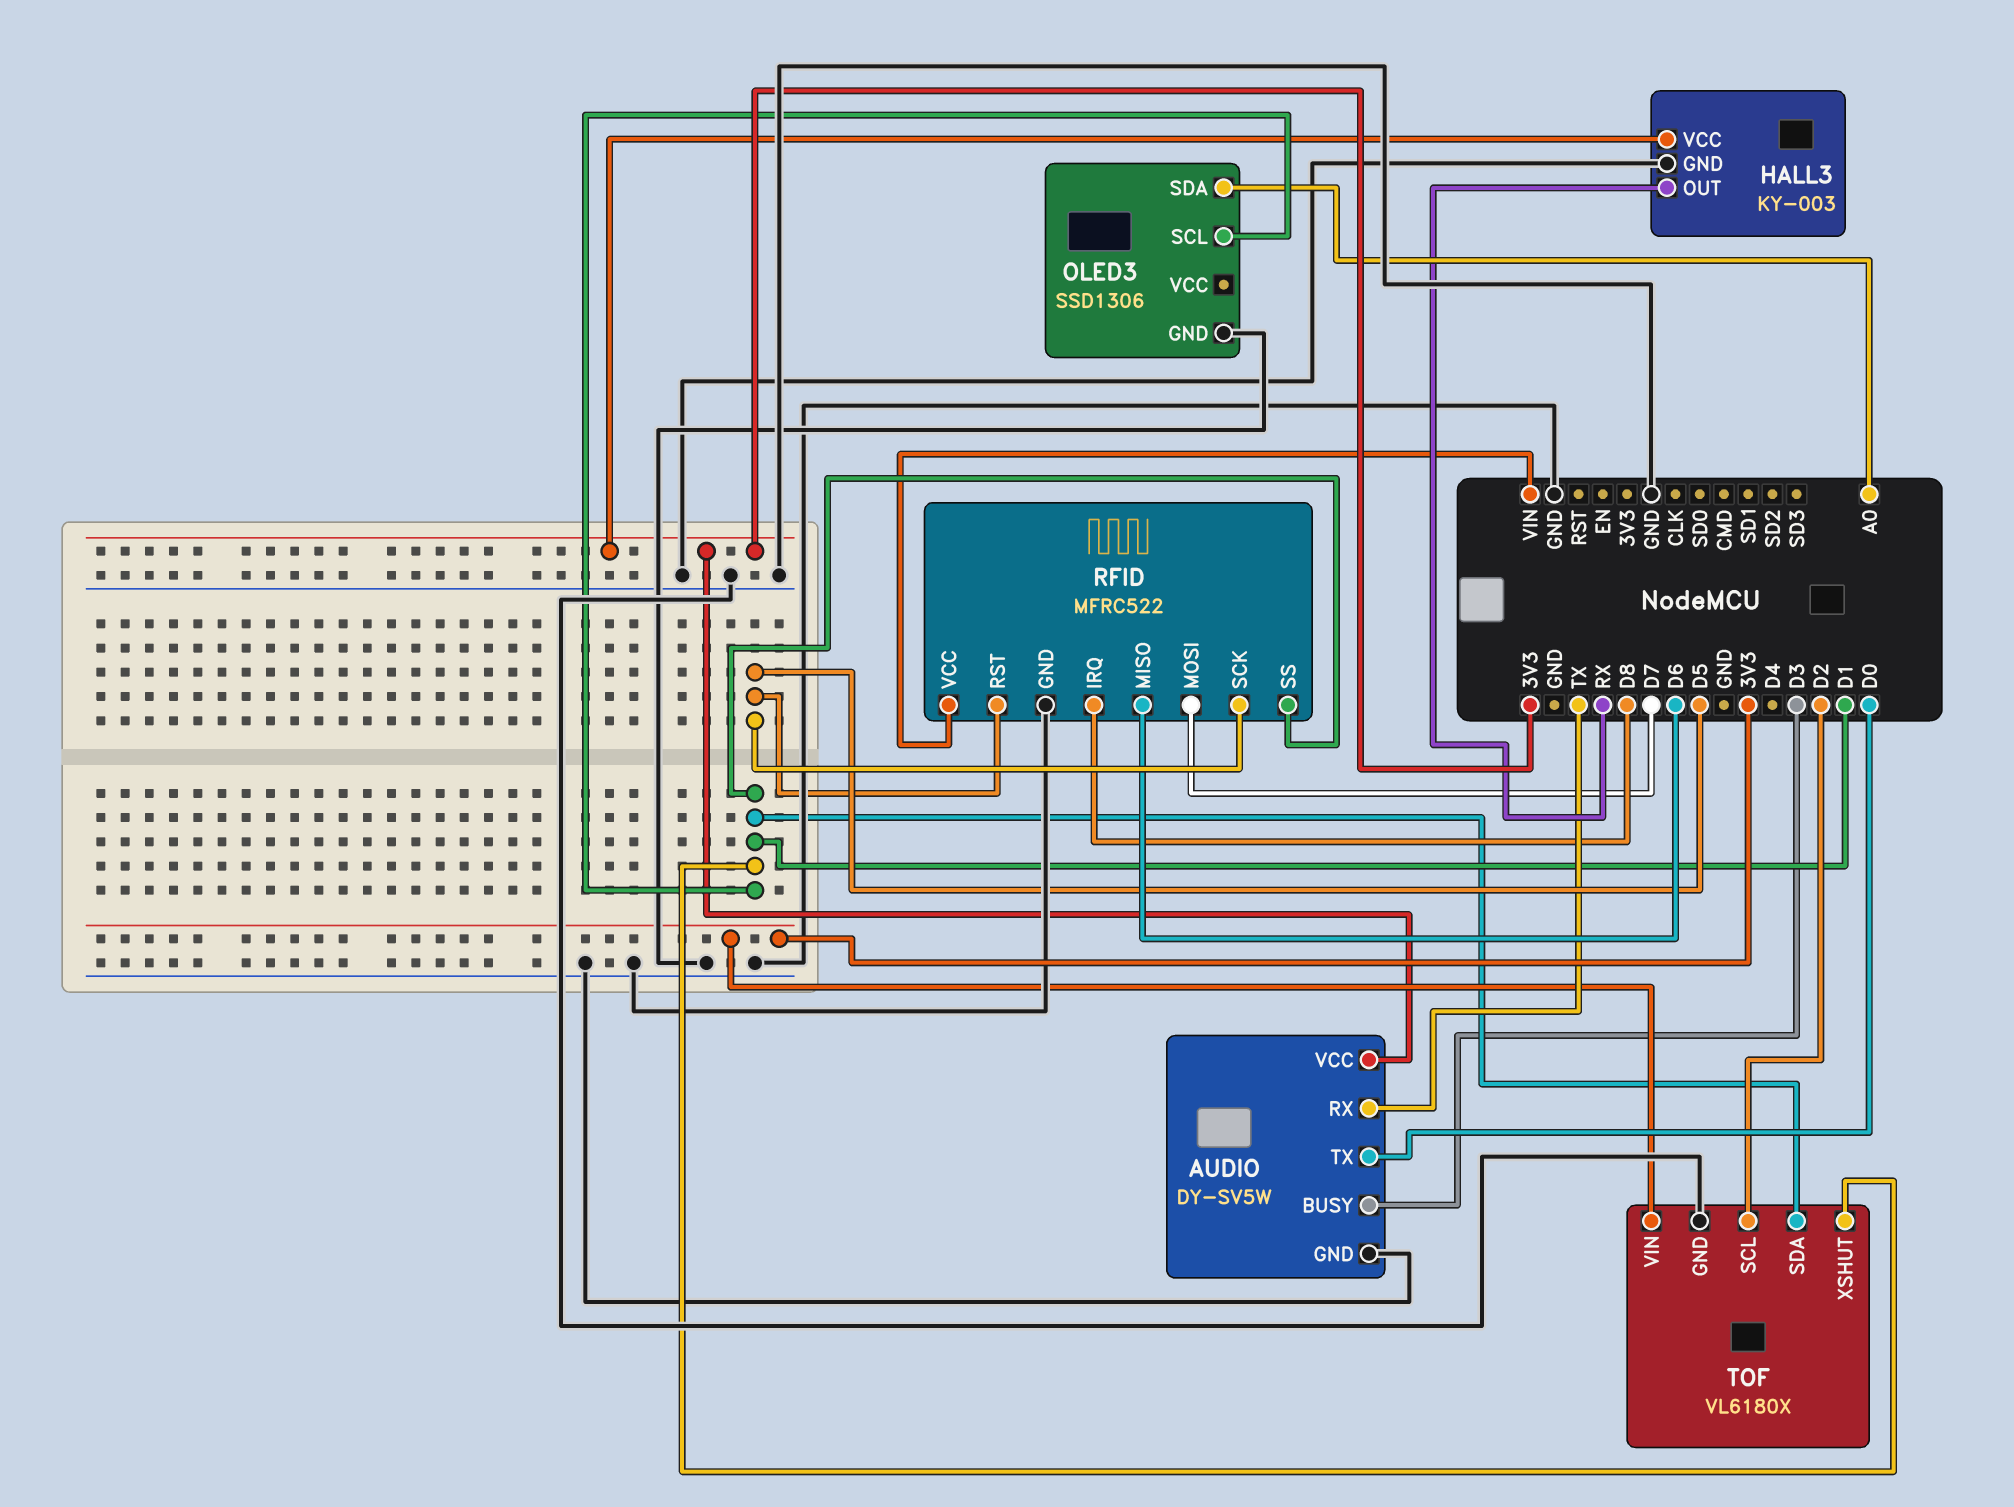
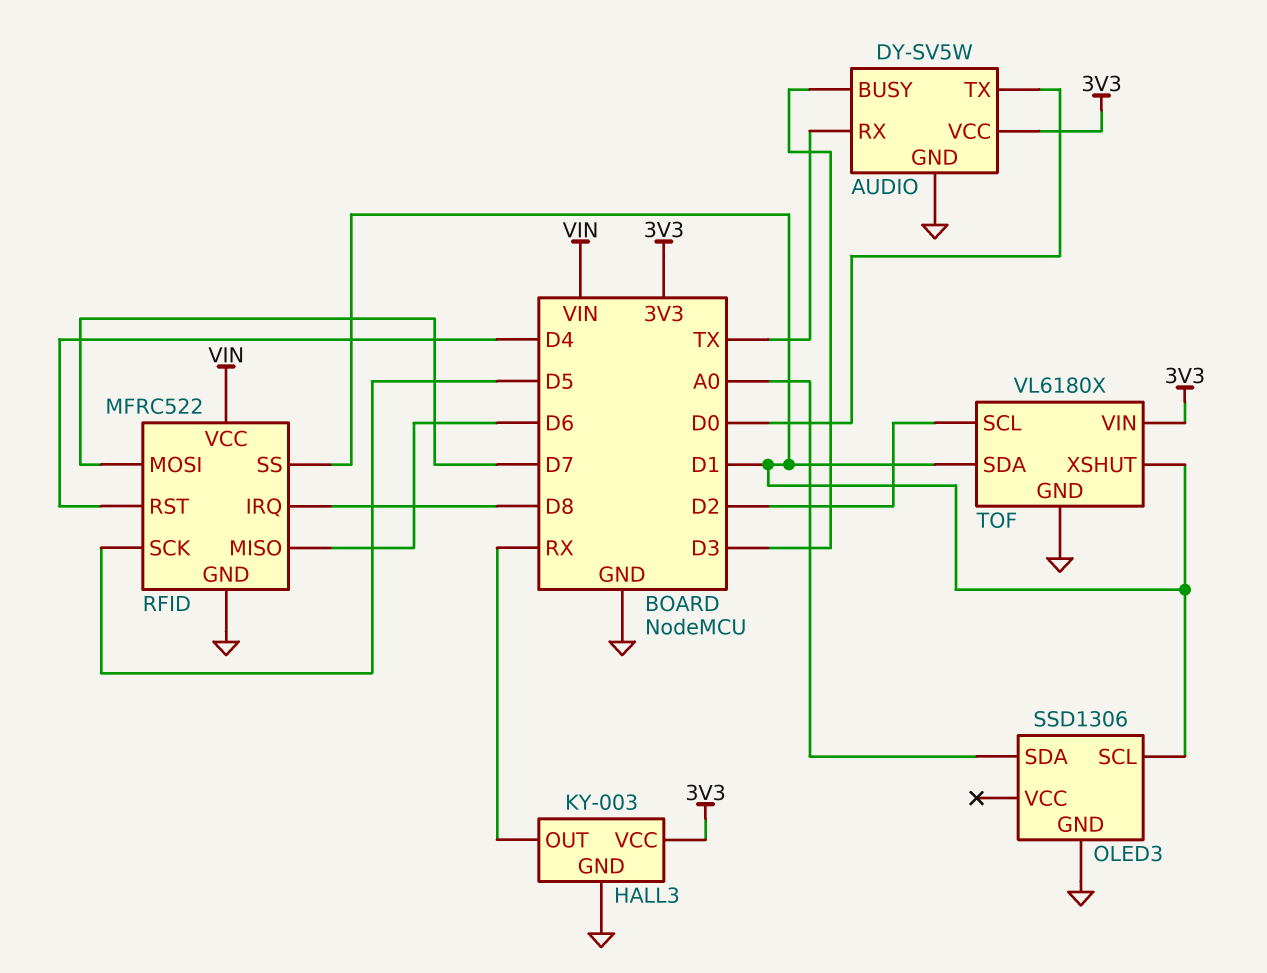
RFID pin RST: D5 -> D4

